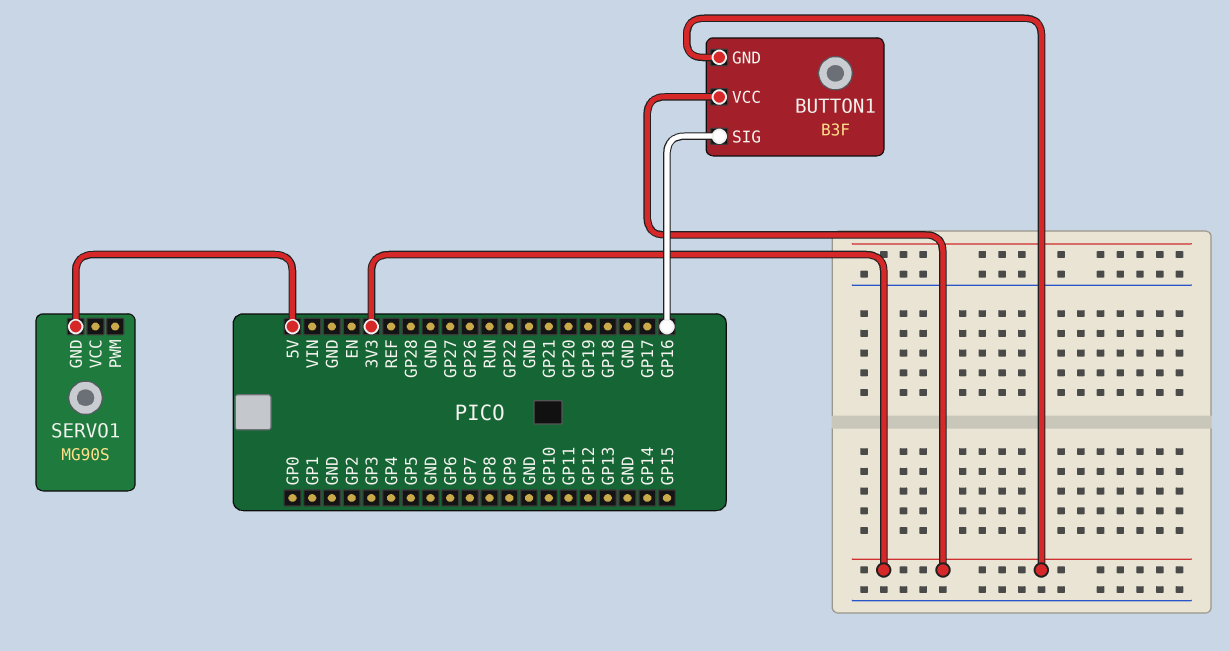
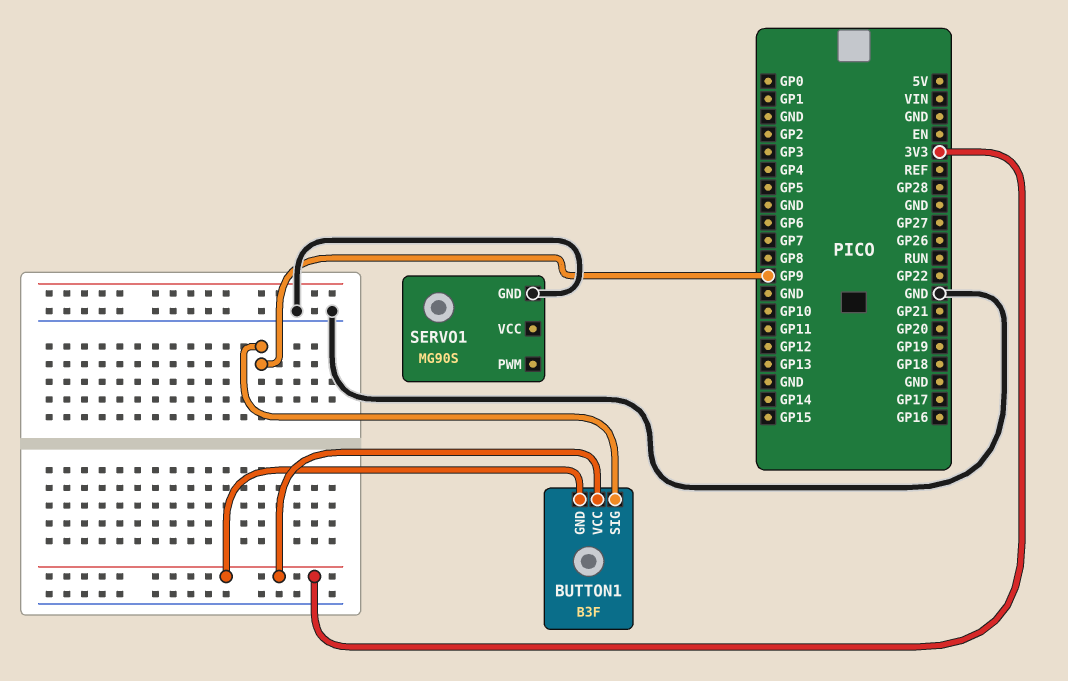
BUTTON1 pin SIG: GP16 -> GP9
SERVO1 pin GND: 5V -> GND

